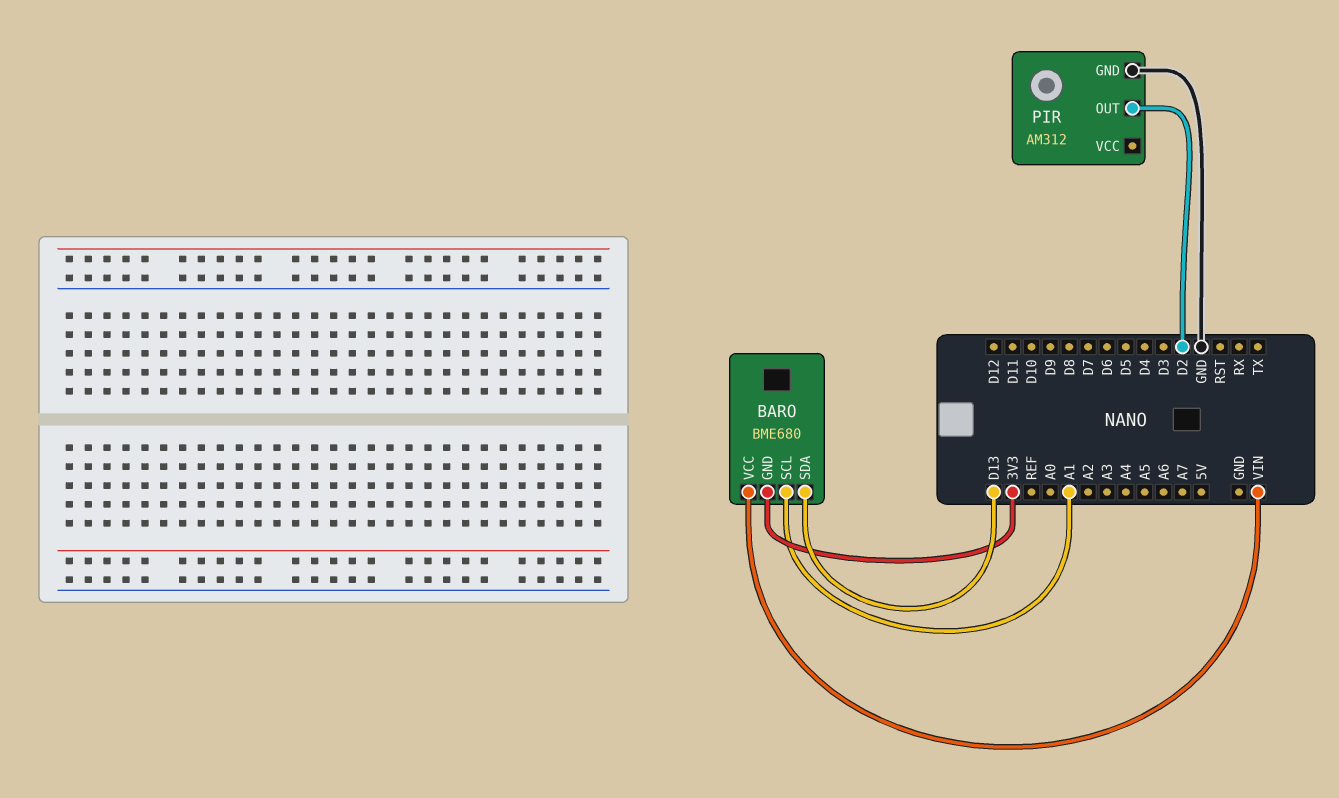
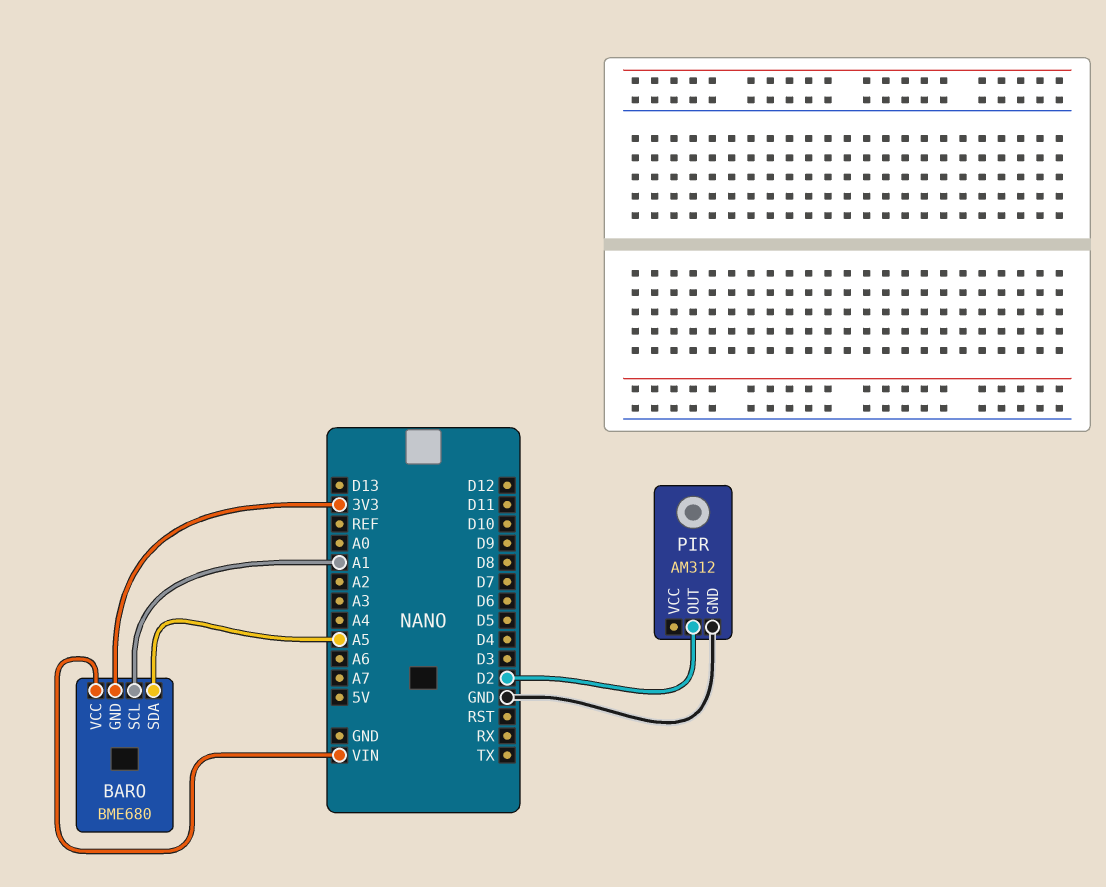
BARO pin SDA: D13 -> A5

